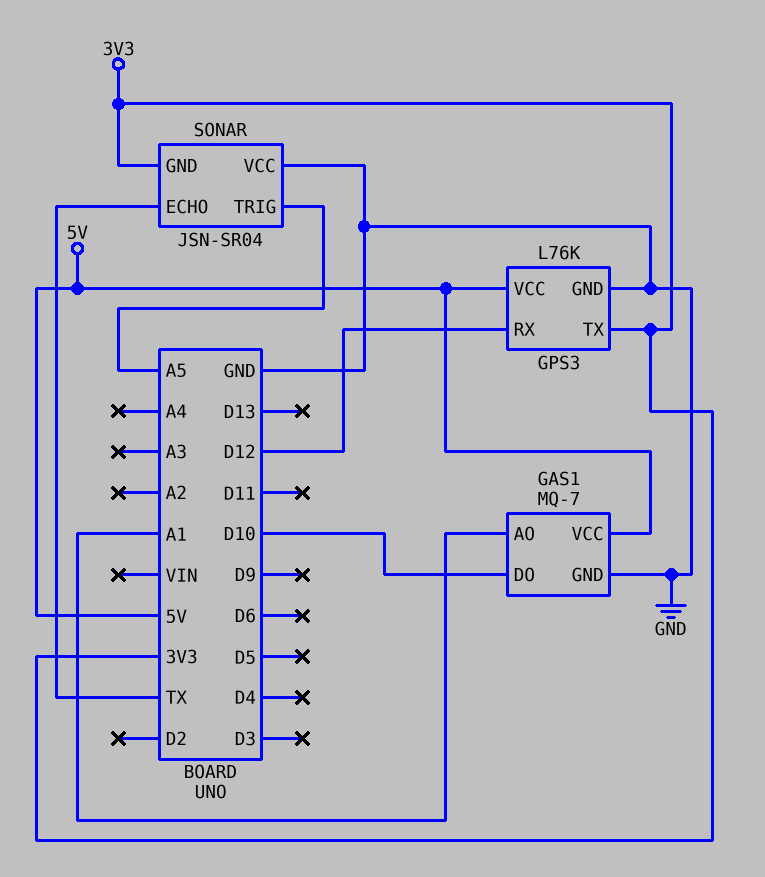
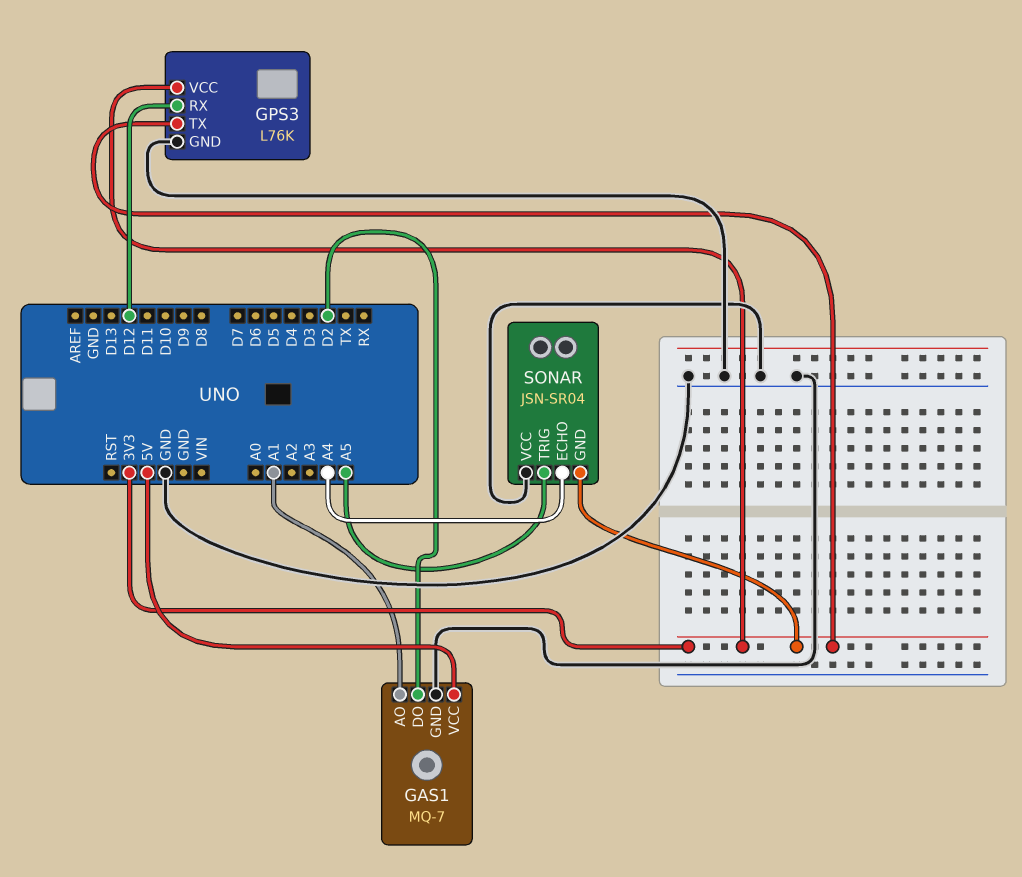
GAS1 pin DO: D10 -> D2
GPS3 pin VCC: 5V -> 3V3
SONAR pin ECHO: TX -> A4

